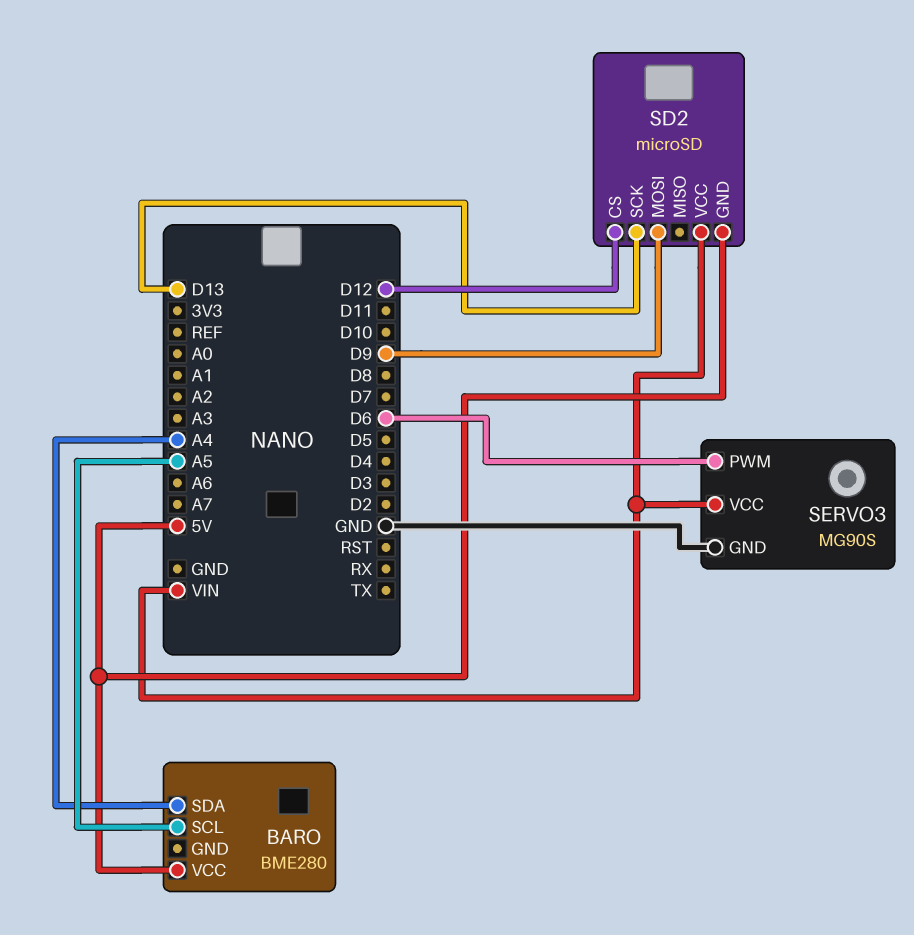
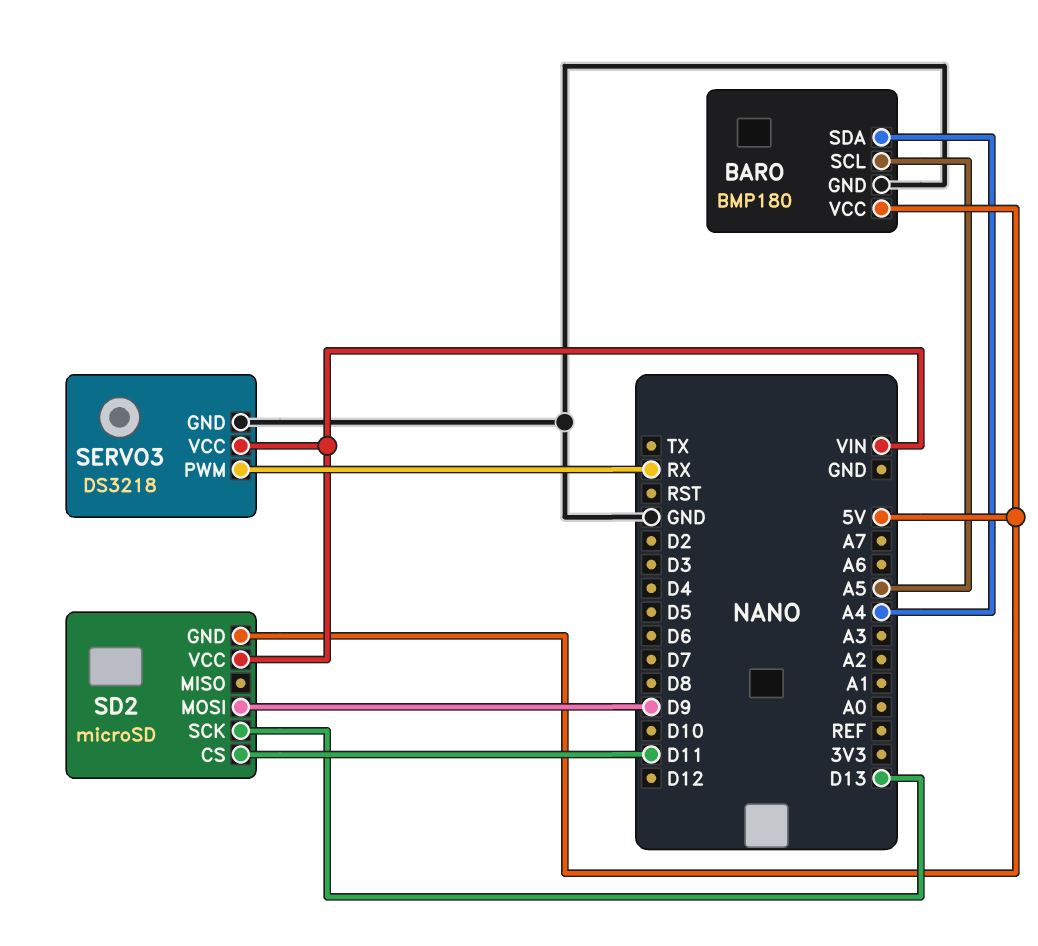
BARO: BME280 -> BMP180
BARO pin GND: none -> GND
SD2 pin CS: D12 -> D11
SERVO3: MG90S -> DS3218
SERVO3 pin PWM: D6 -> RX

